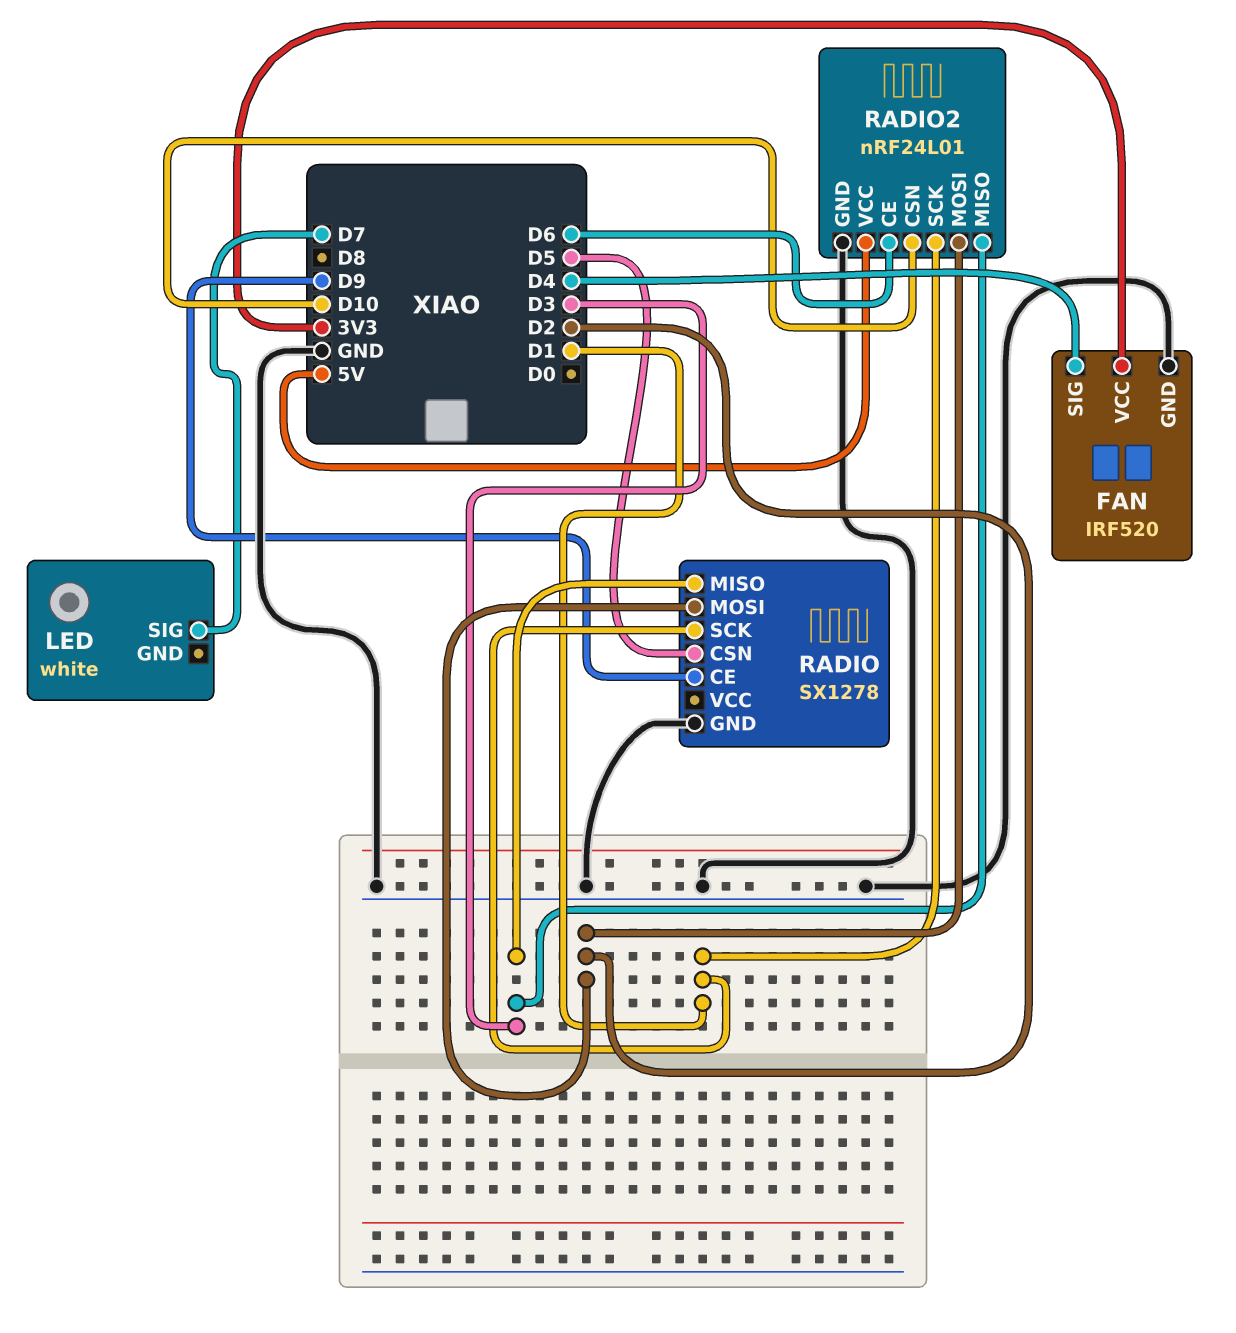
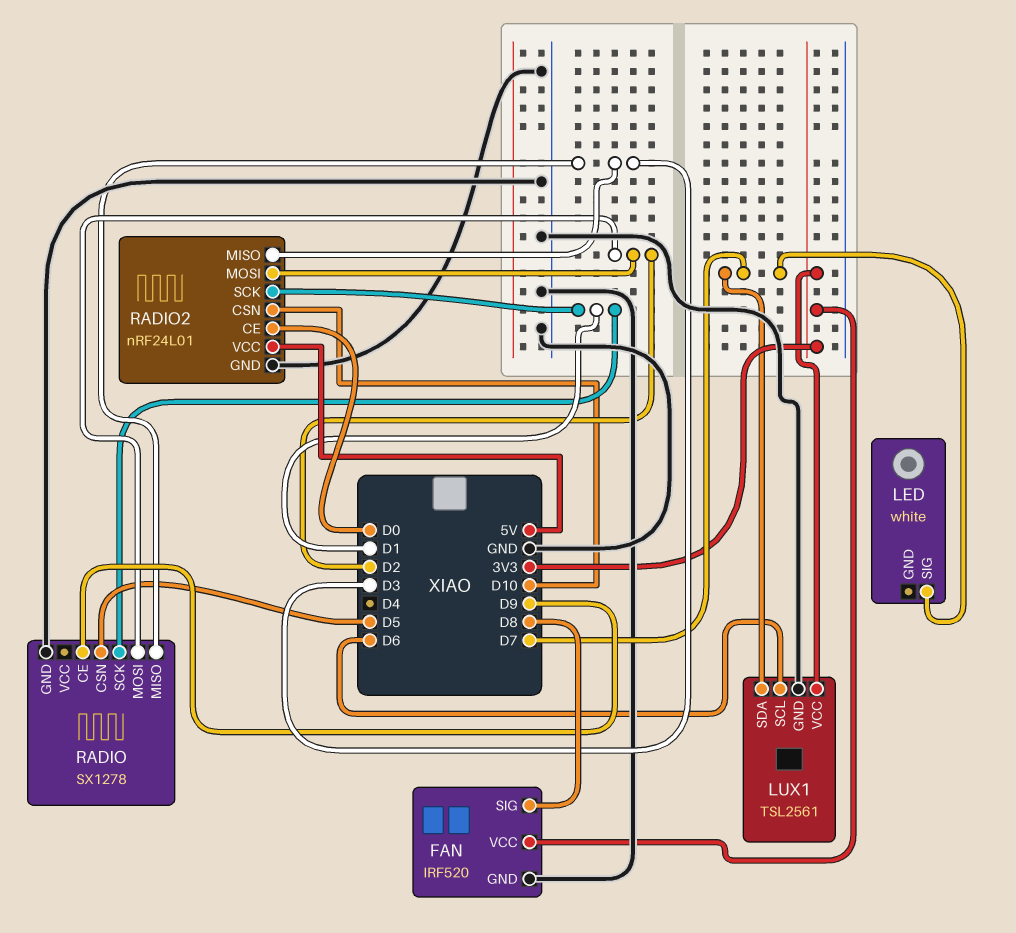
FAN pin SIG: D4 -> D8
LUX1: none -> TSL2561
LUX1 pin GND: none -> GND
LUX1 pin SCL: none -> D6
LUX1 pin SDA: none -> D7
LUX1 pin VCC: none -> 3V3
RADIO2 pin CE: D6 -> D0

